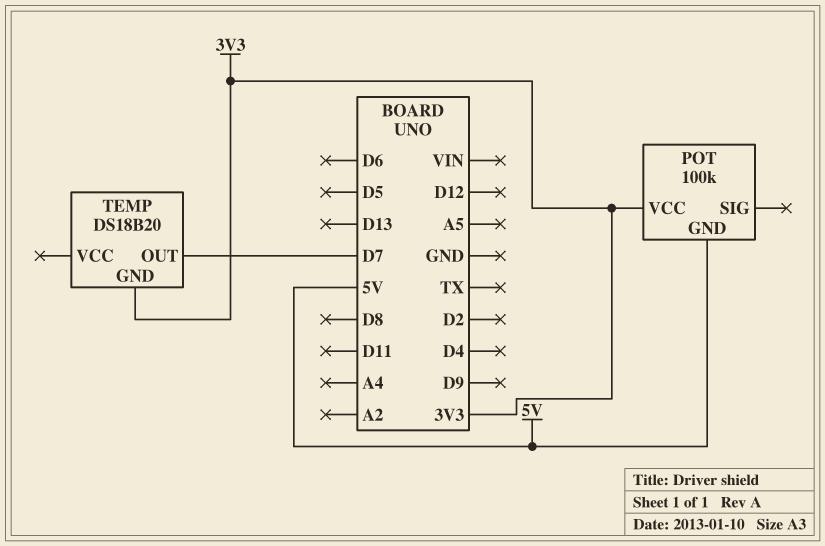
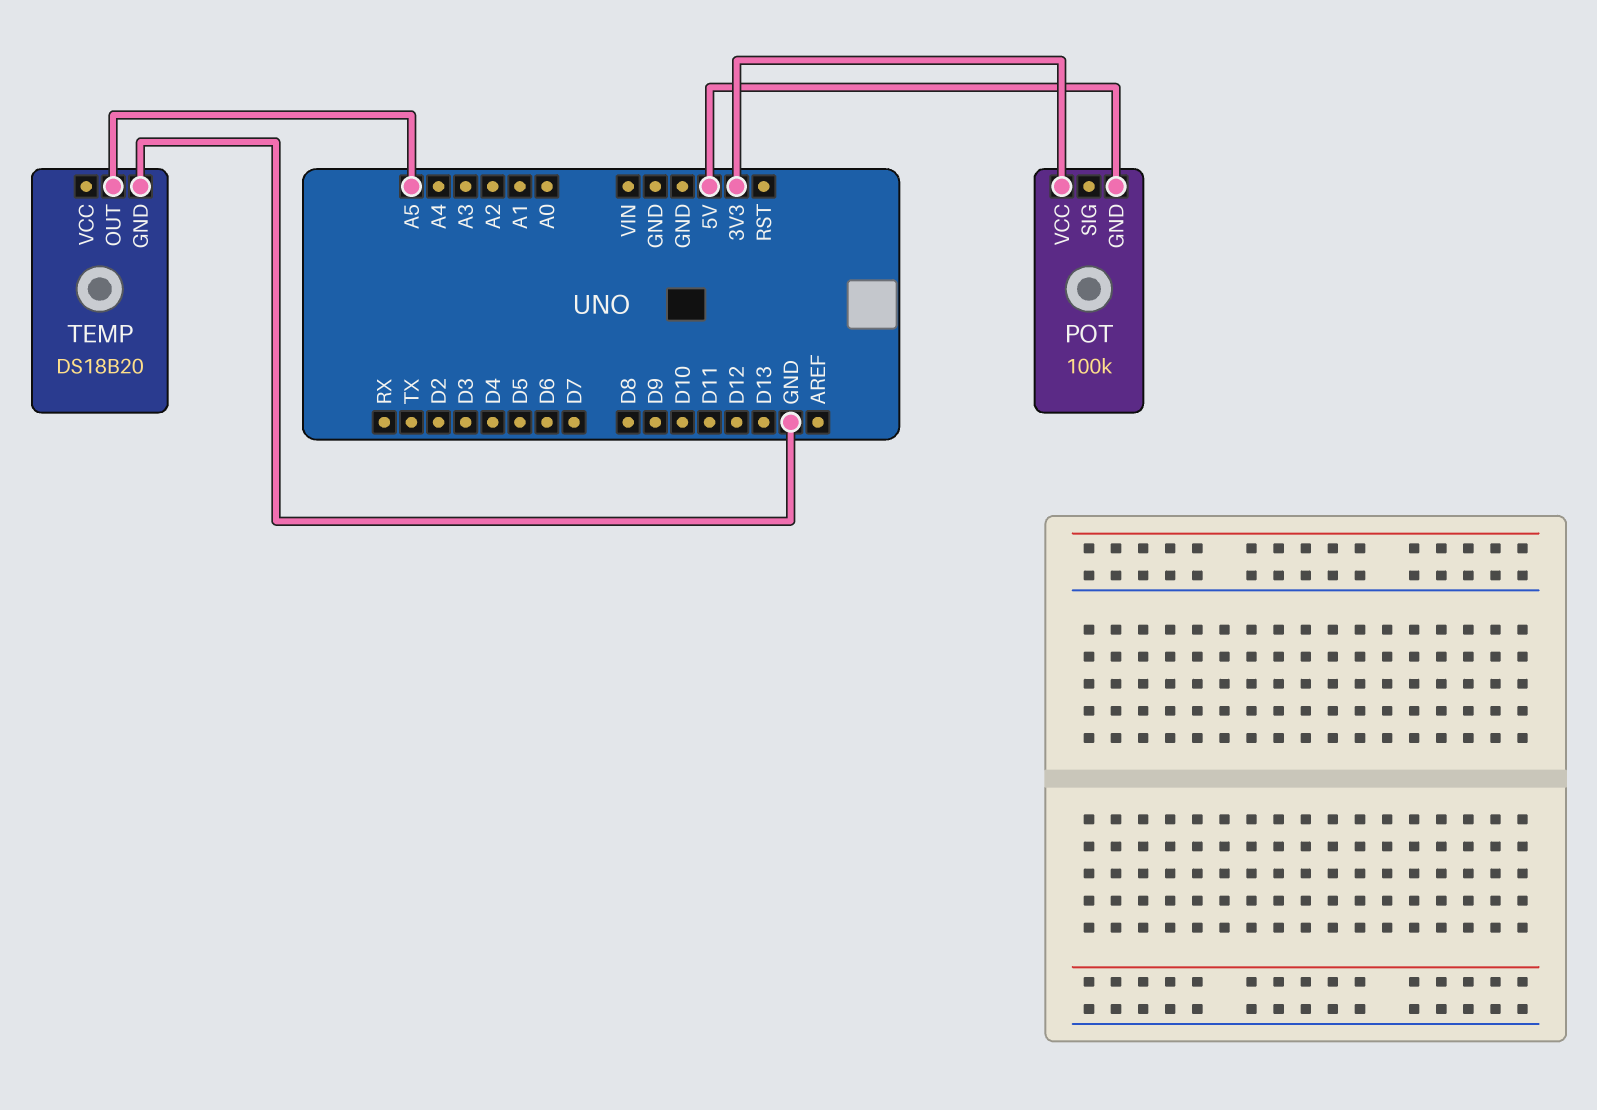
TEMP pin GND: 3V3 -> GND
TEMP pin OUT: D7 -> A5

